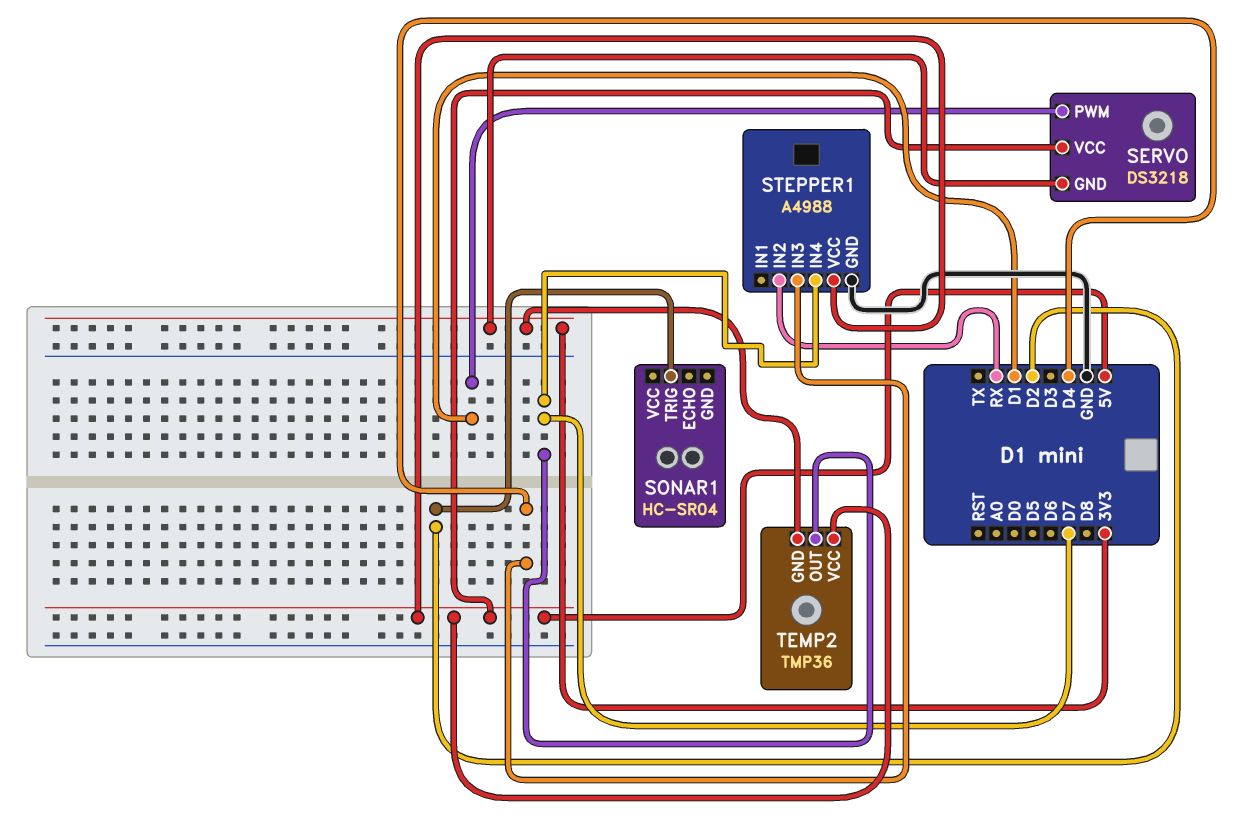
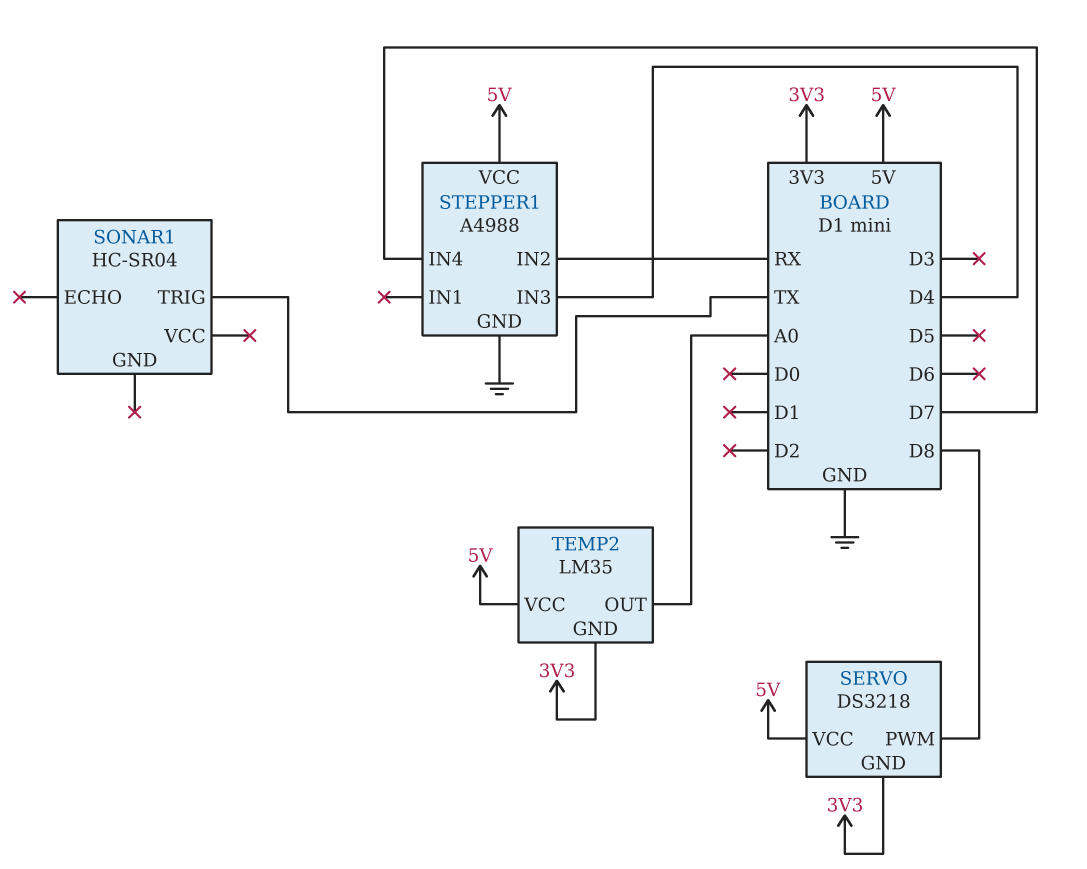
SERVO pin PWM: D1 -> D8
SONAR1 pin TRIG: D2 -> TX
TEMP2: TMP36 -> LM35
TEMP2 pin OUT: D7 -> A0

